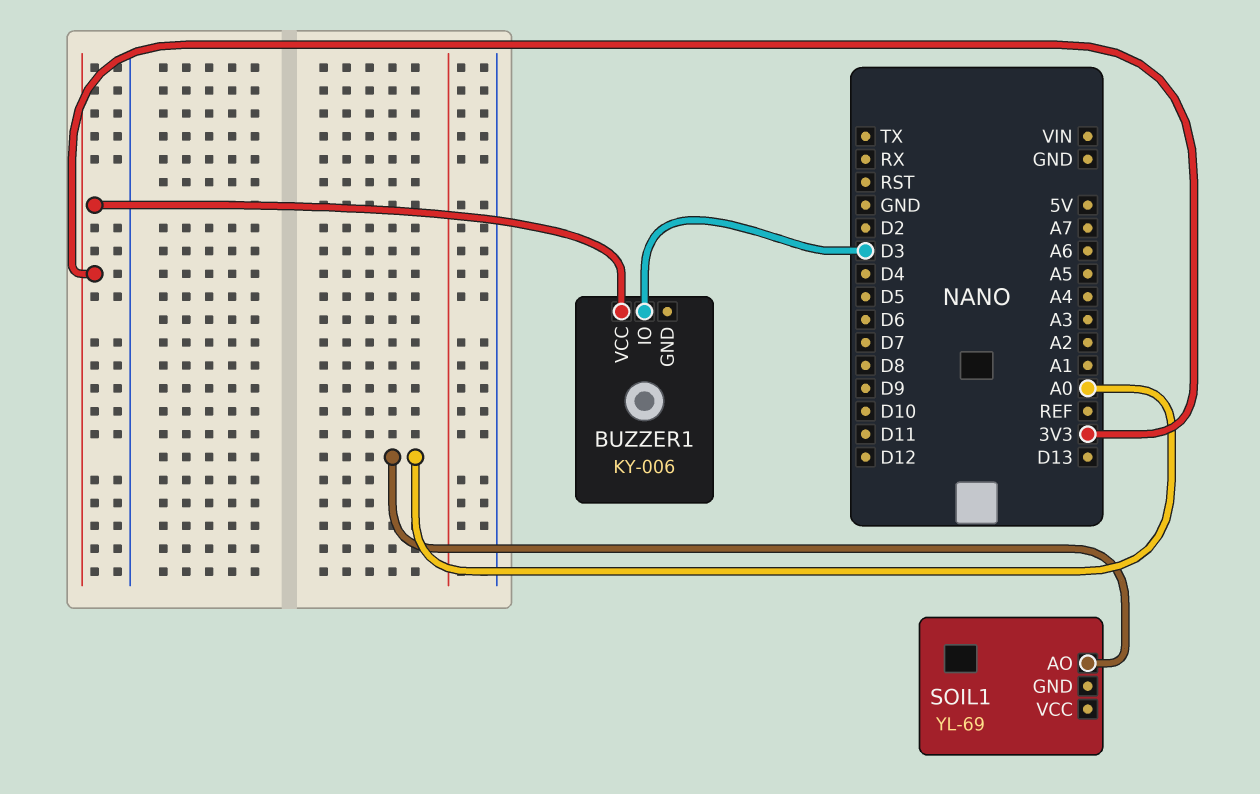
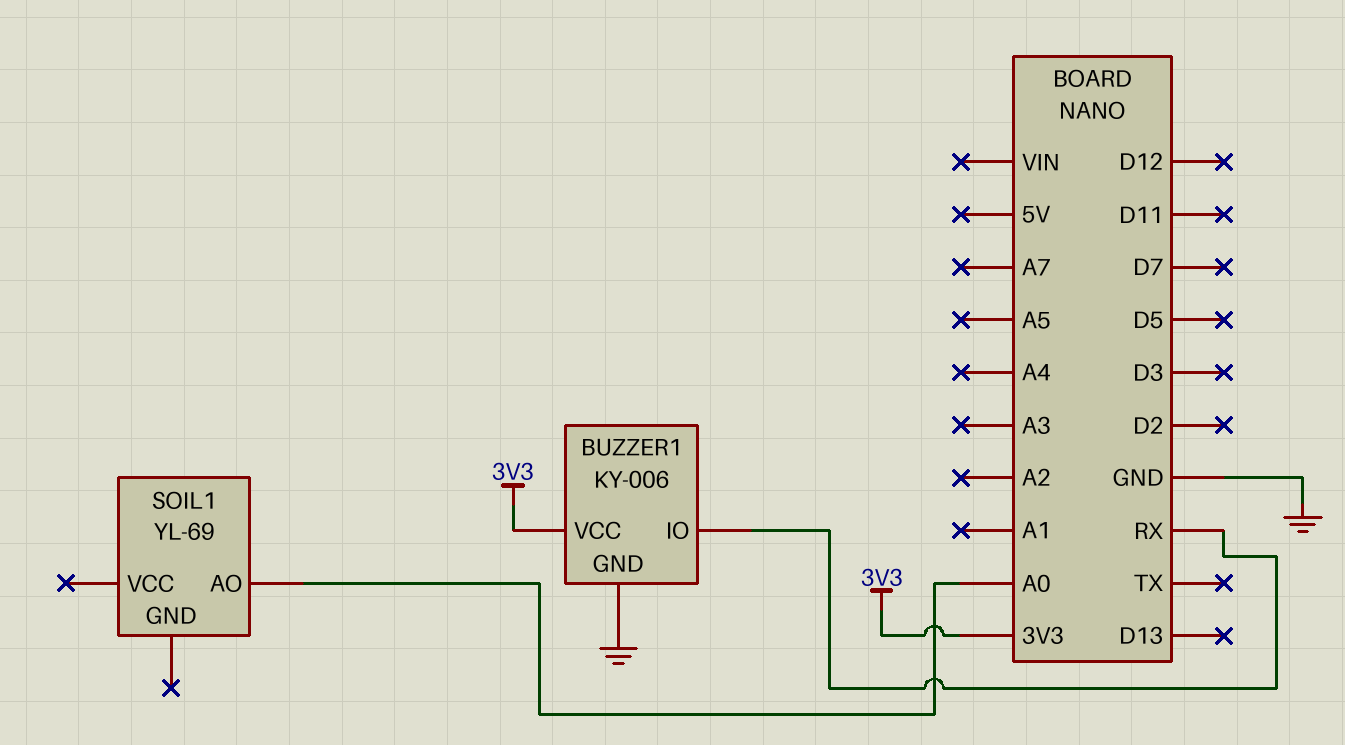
BUZZER1 pin GND: none -> GND
BUZZER1 pin IO: D3 -> RX

